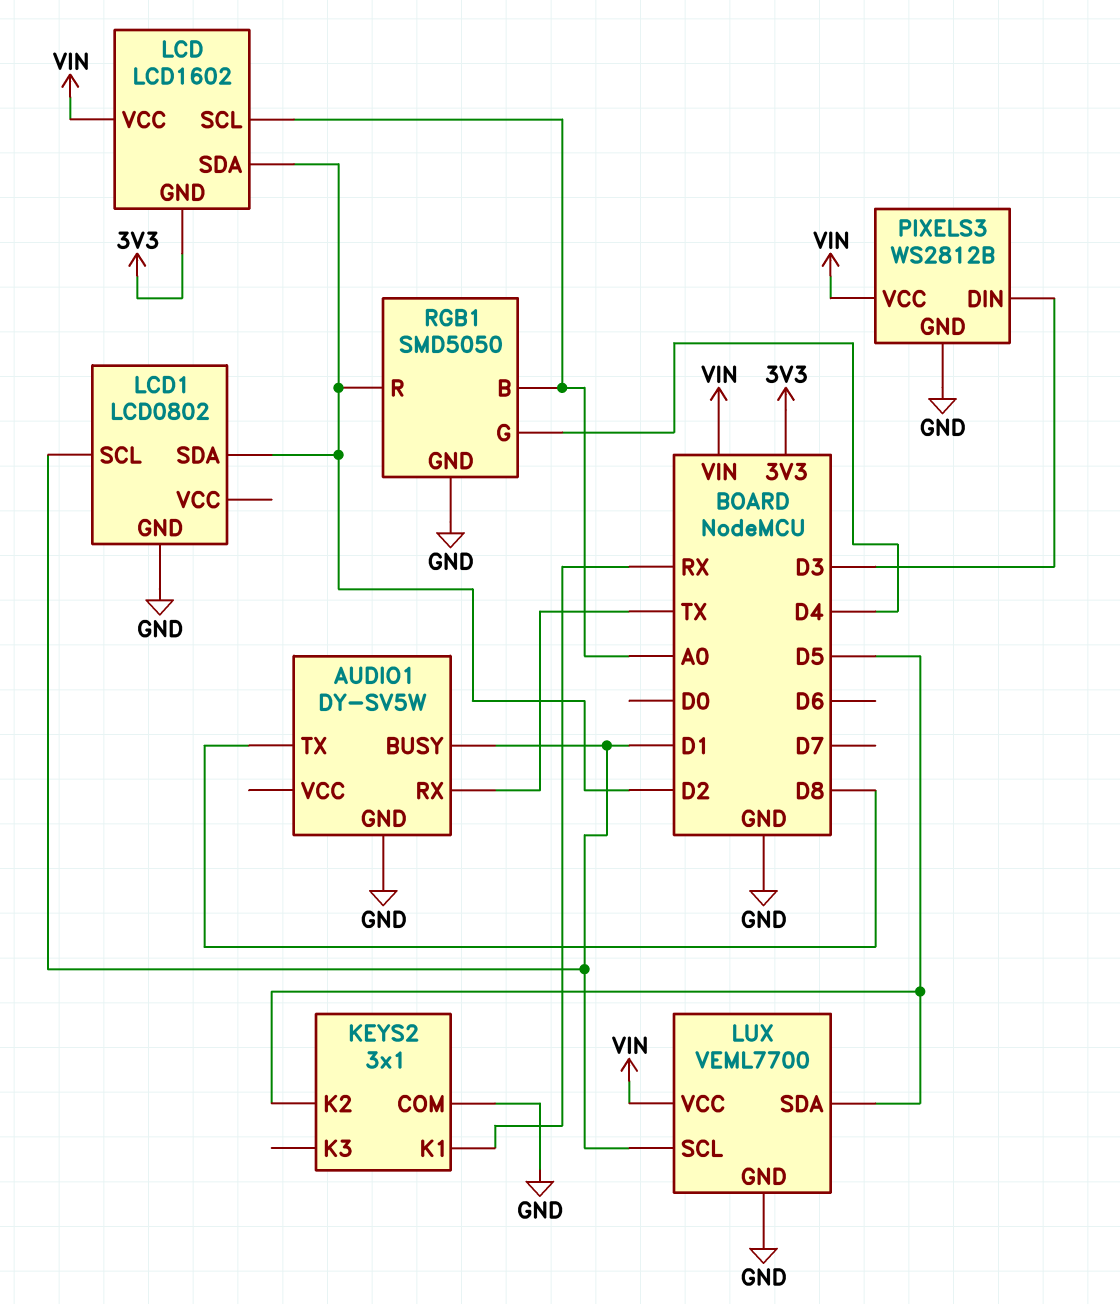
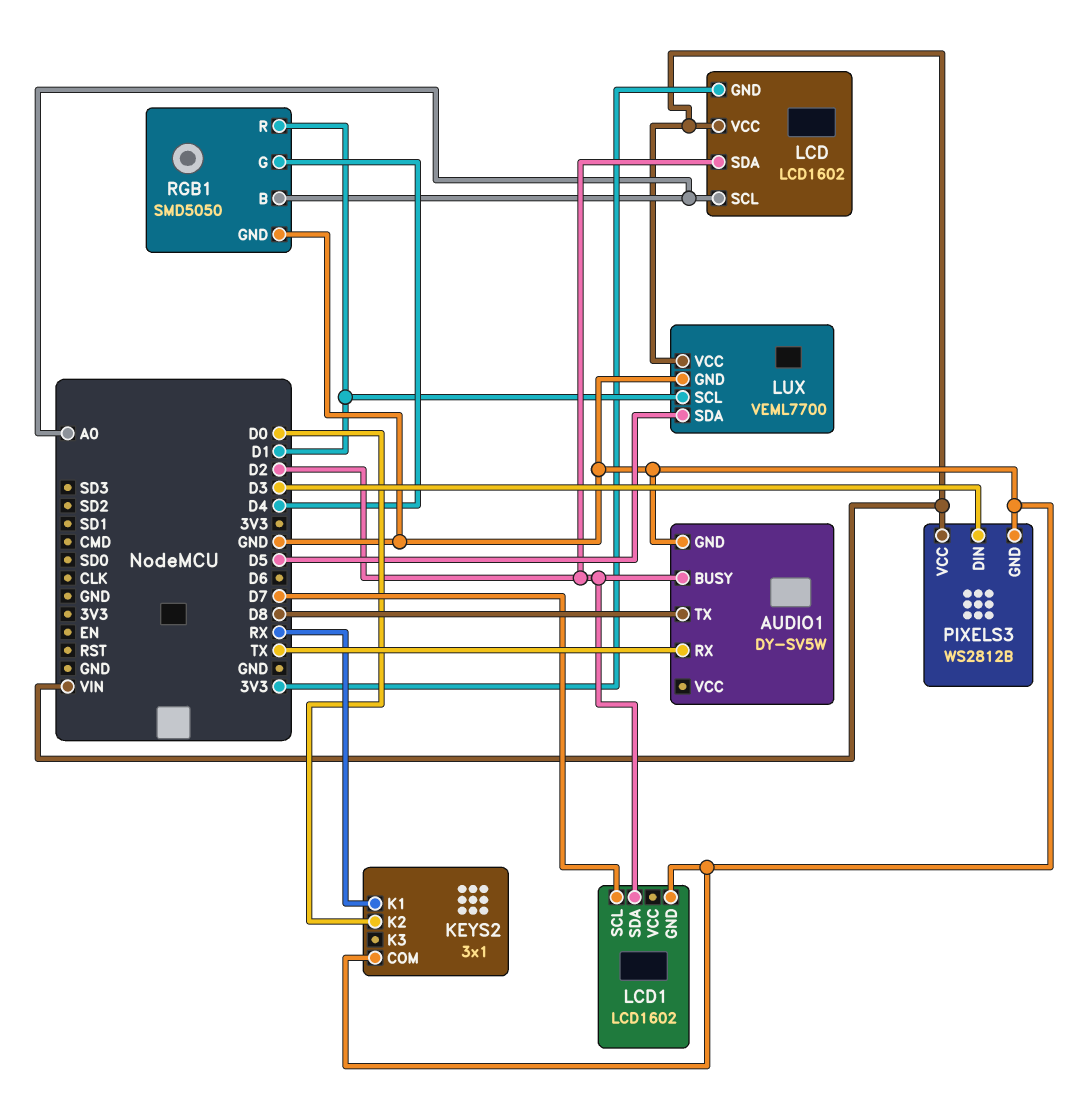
AUDIO1 pin BUSY: D1 -> D2
KEYS2 pin K2: D5 -> D0
LCD1: LCD0802 -> LCD1602
LCD1 pin SCL: D1 -> D7
RGB1 pin R: D2 -> D1

